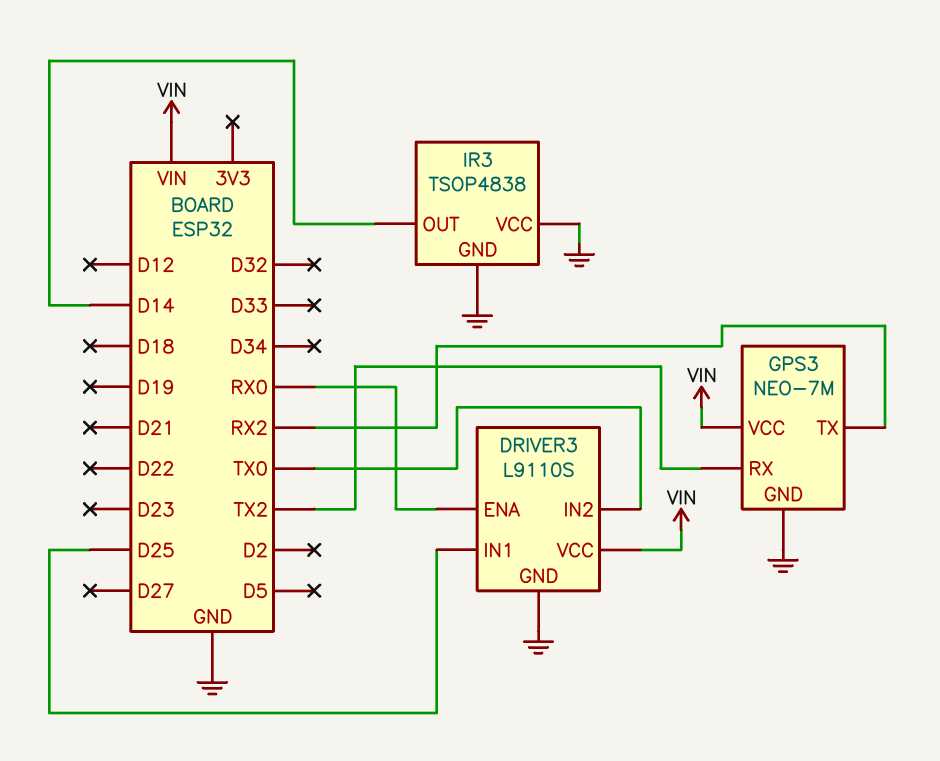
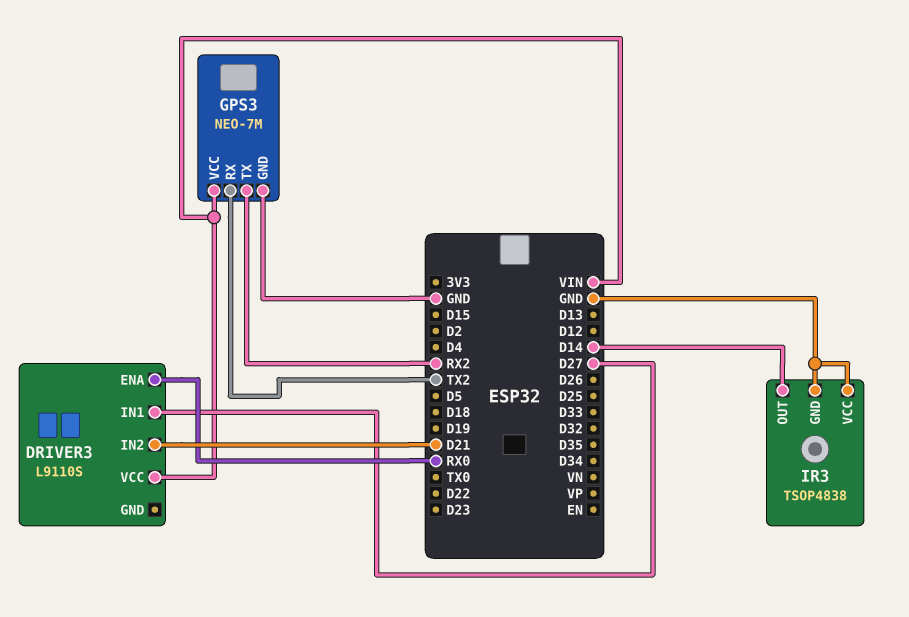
DRIVER3 pin GND: GND -> none
DRIVER3 pin IN1: D25 -> D27
DRIVER3 pin IN2: TX0 -> D21

